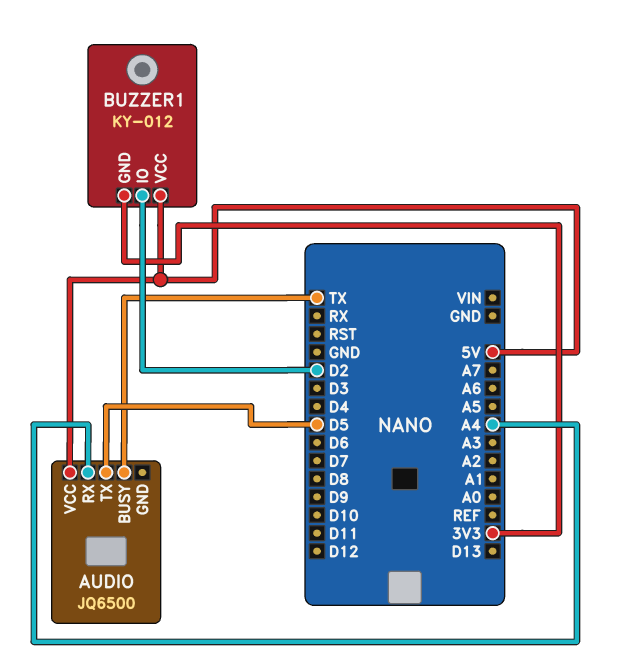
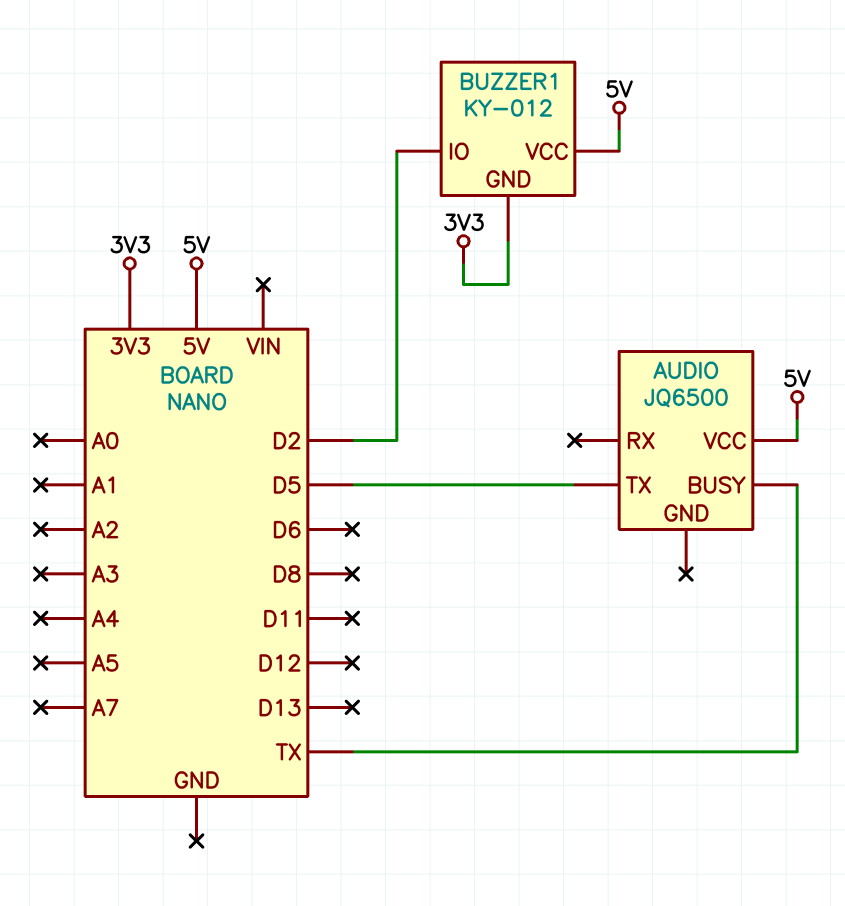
AUDIO pin RX: A4 -> none

